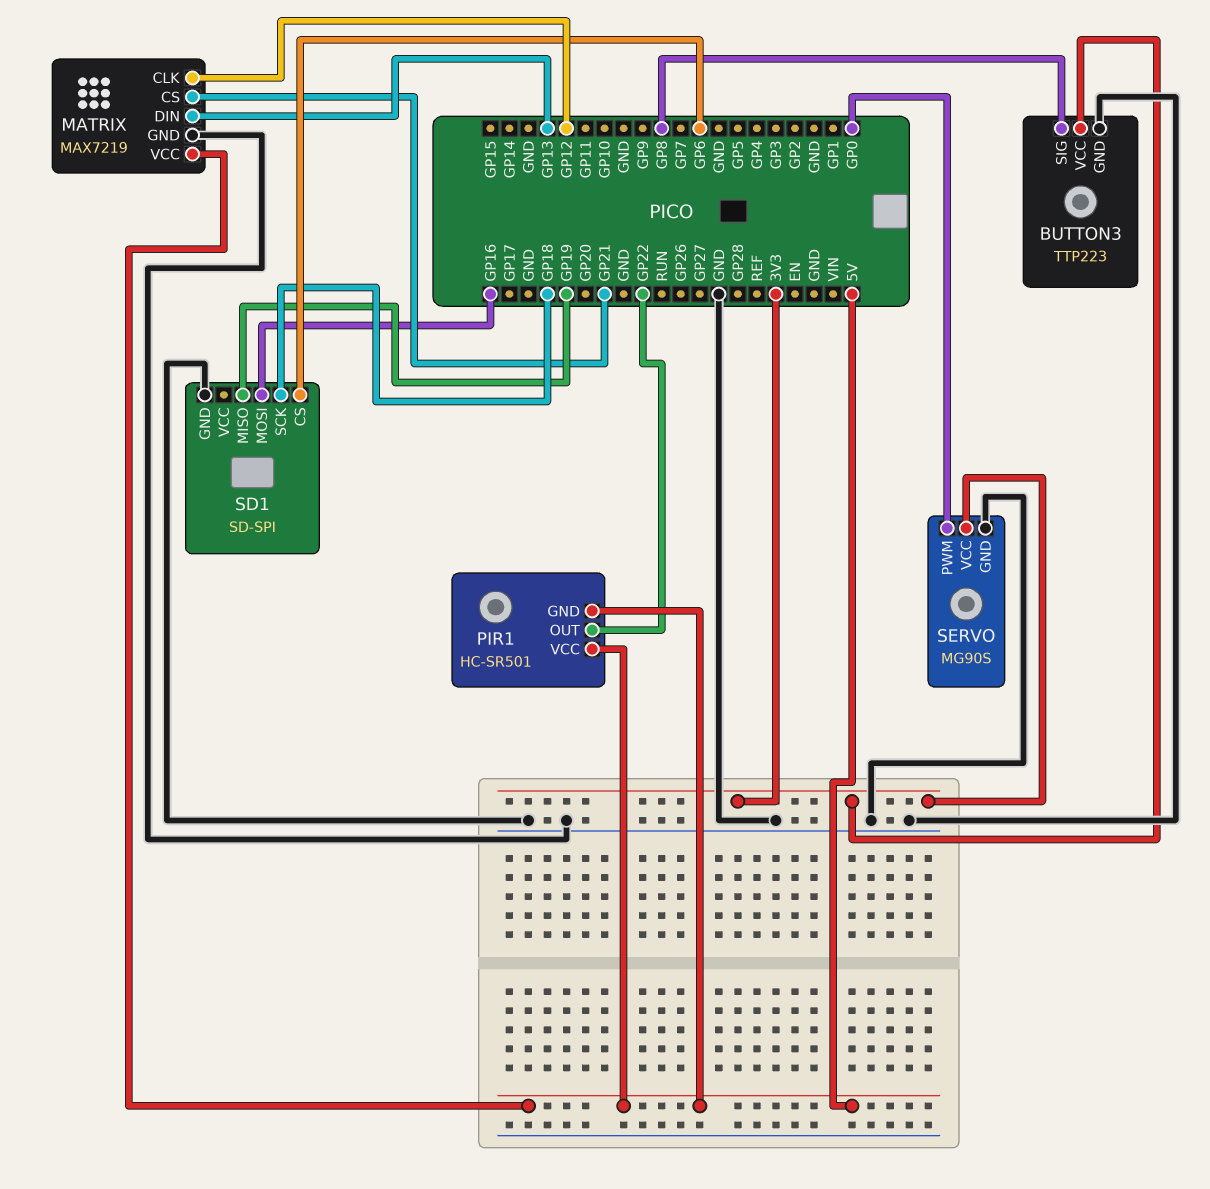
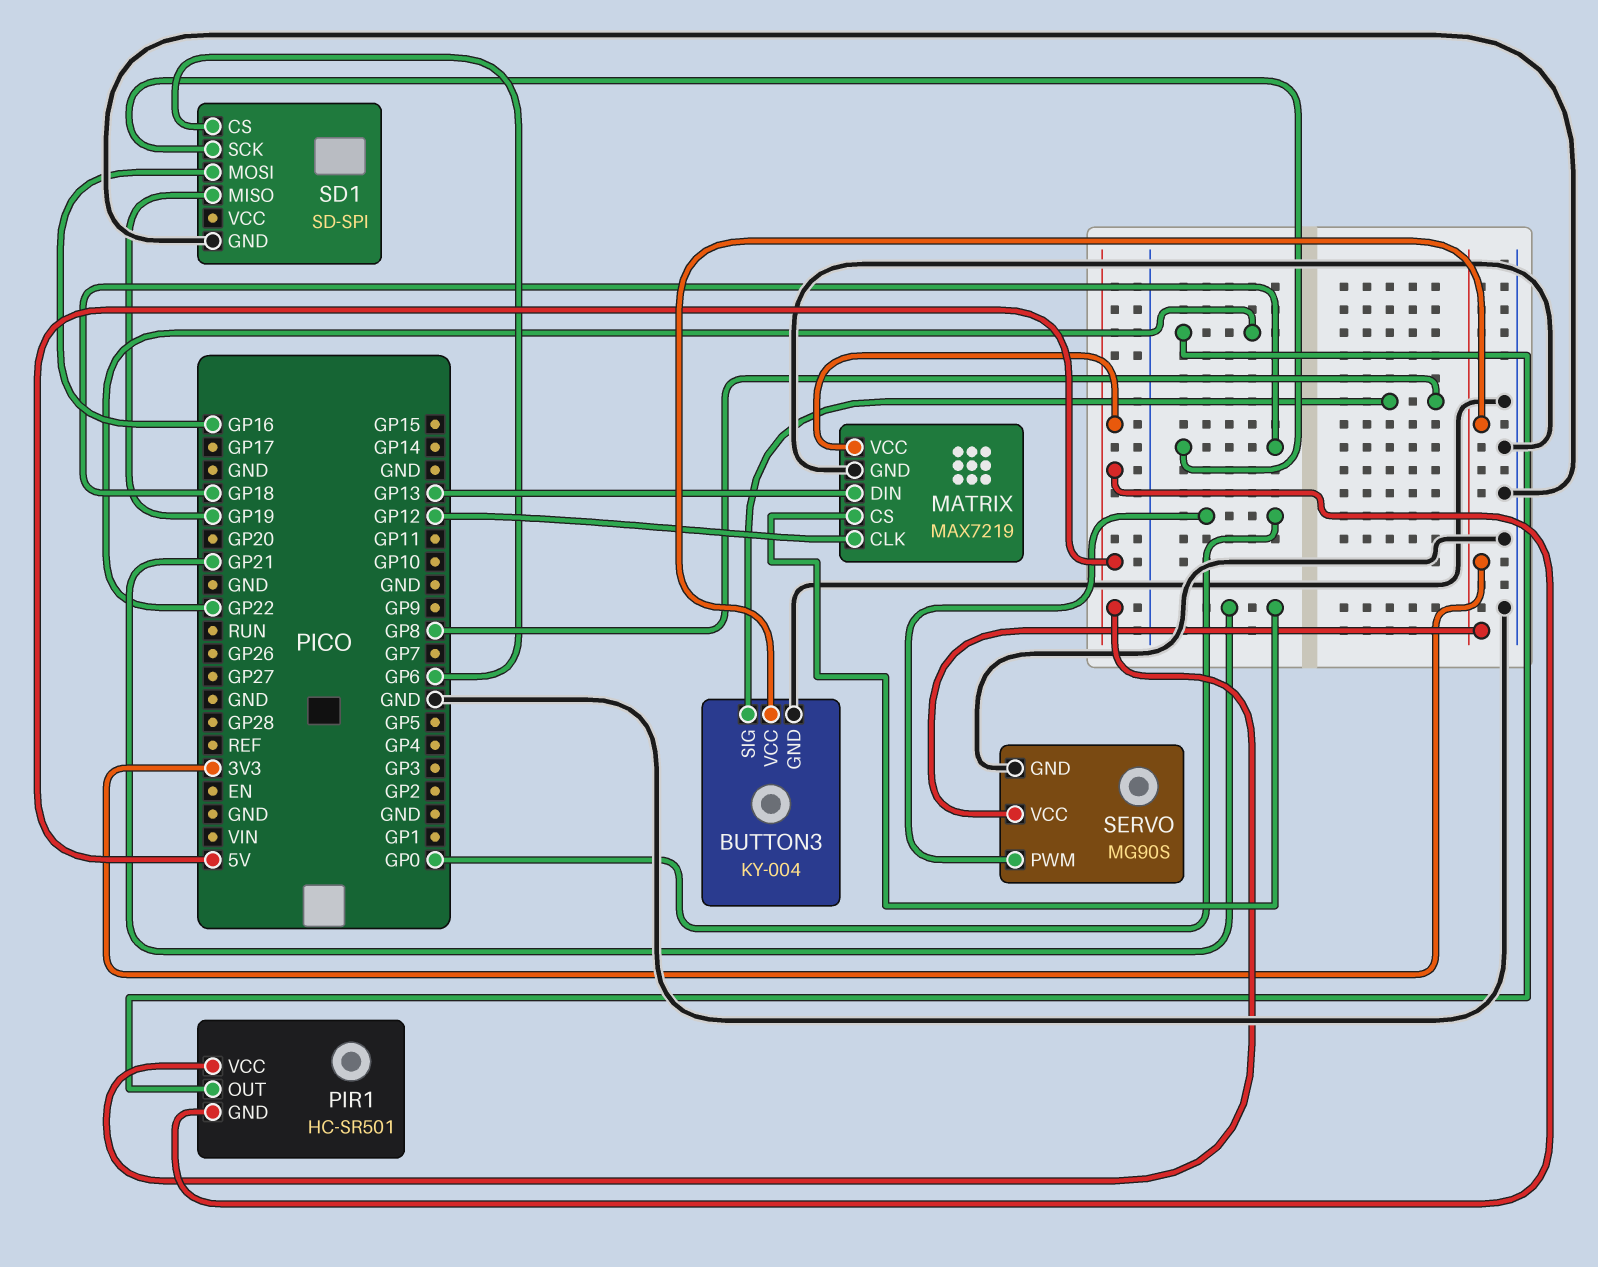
BUTTON3: TTP223 -> KY-004

